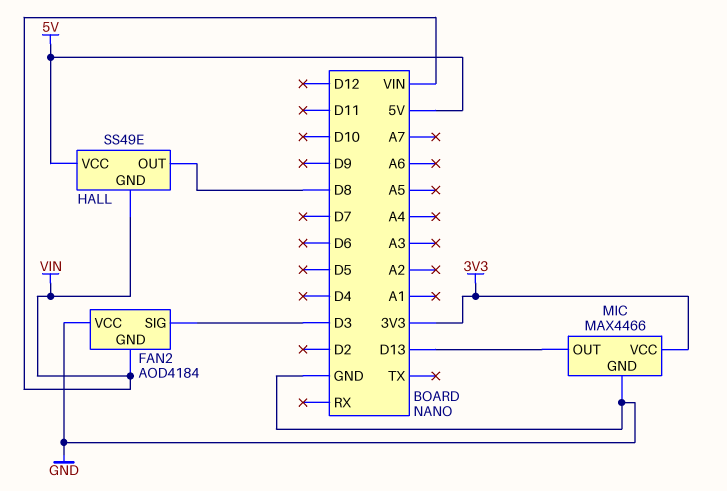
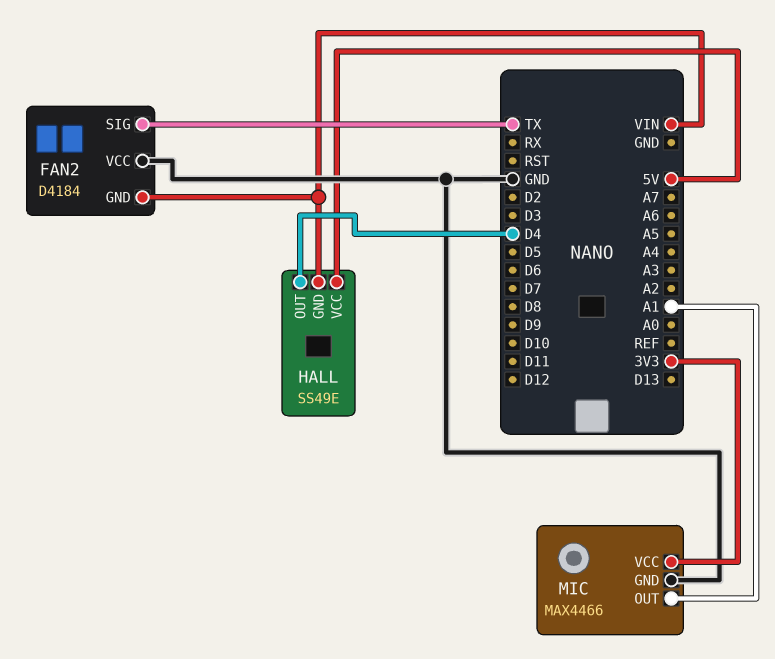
FAN2: AOD4184 -> D4184
FAN2 pin SIG: D3 -> TX
HALL pin OUT: D8 -> D4
MIC pin OUT: D13 -> A1

